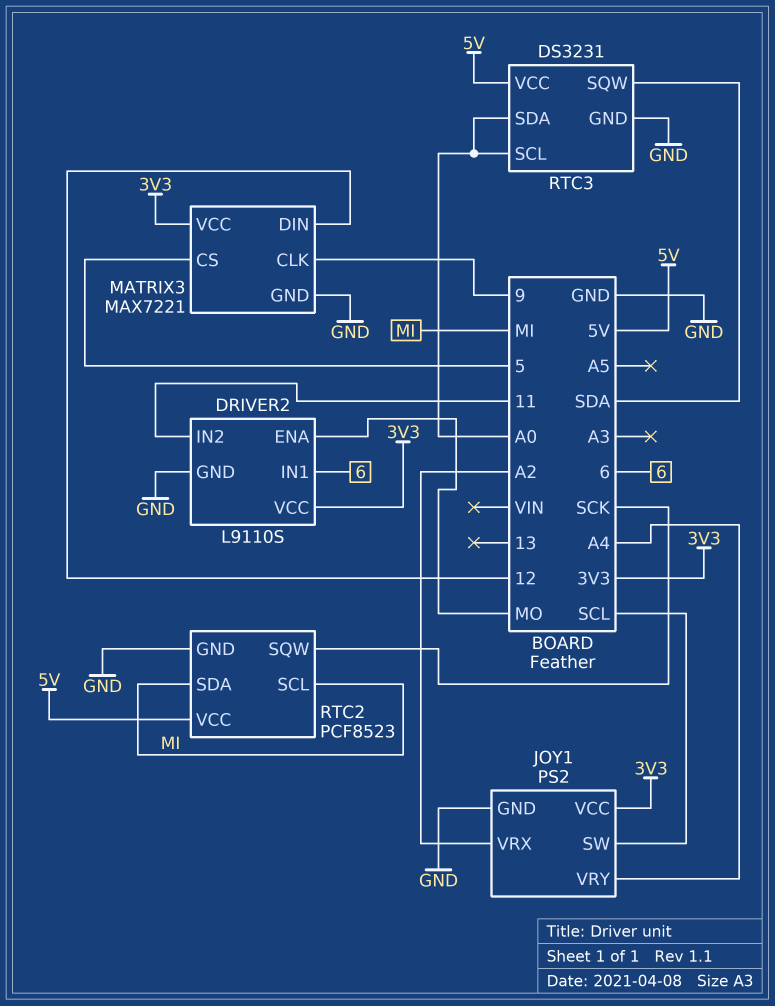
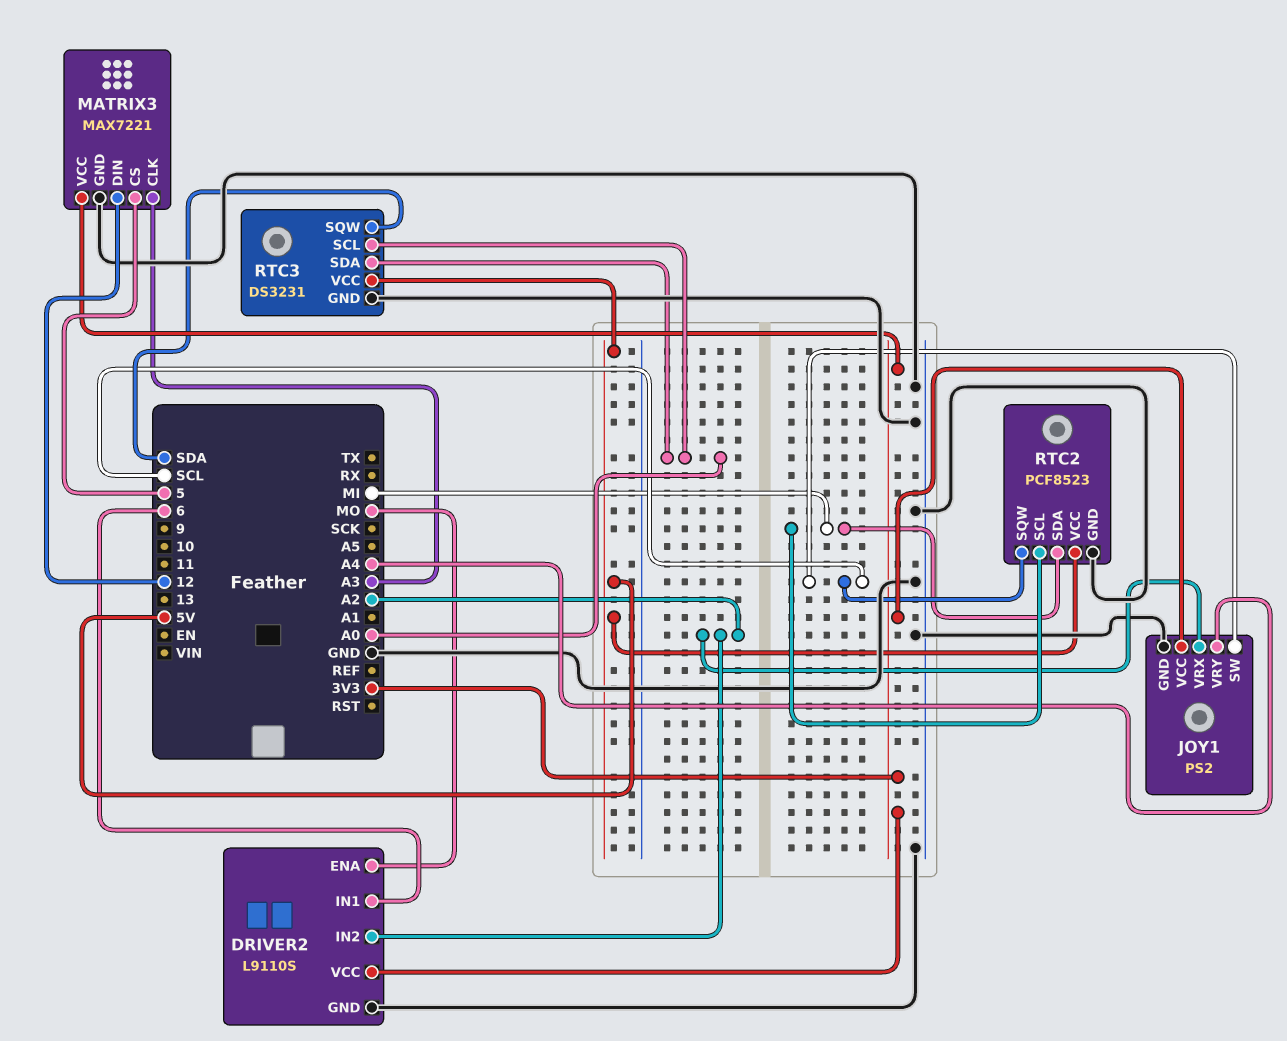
DRIVER2 pin IN2: 11 -> A2
MATRIX3 pin CLK: 9 -> A3
RTC2 pin SQW: SCK -> SCL

